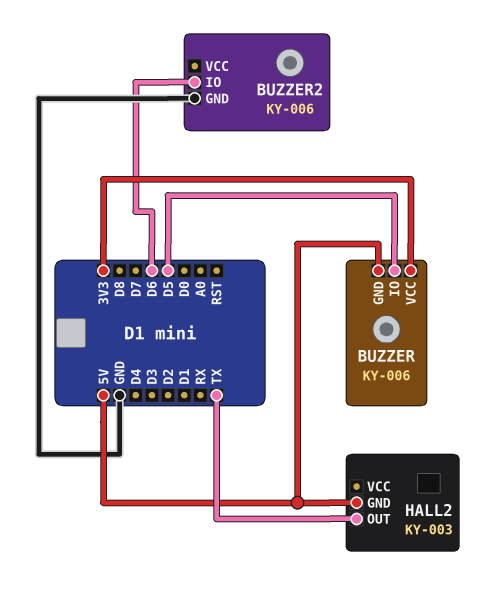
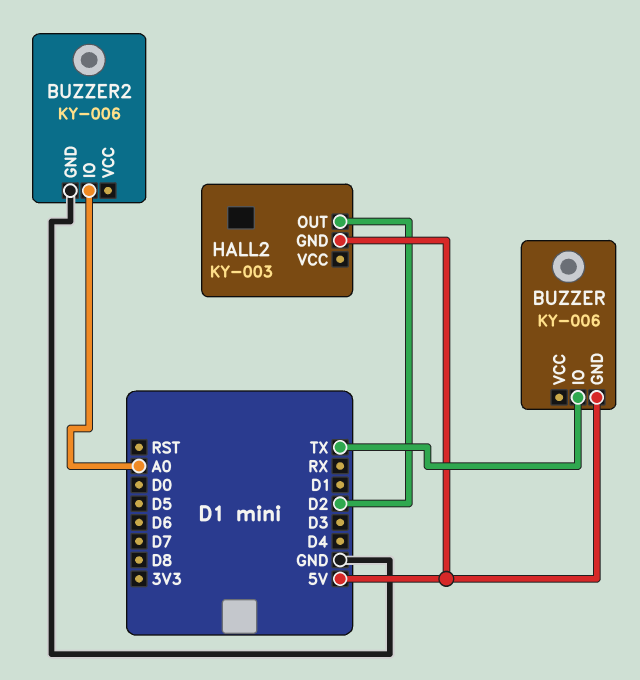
BUZZER pin IO: D5 -> TX
BUZZER pin VCC: 3V3 -> none
BUZZER2 pin IO: D6 -> A0
HALL2 pin OUT: TX -> D2

